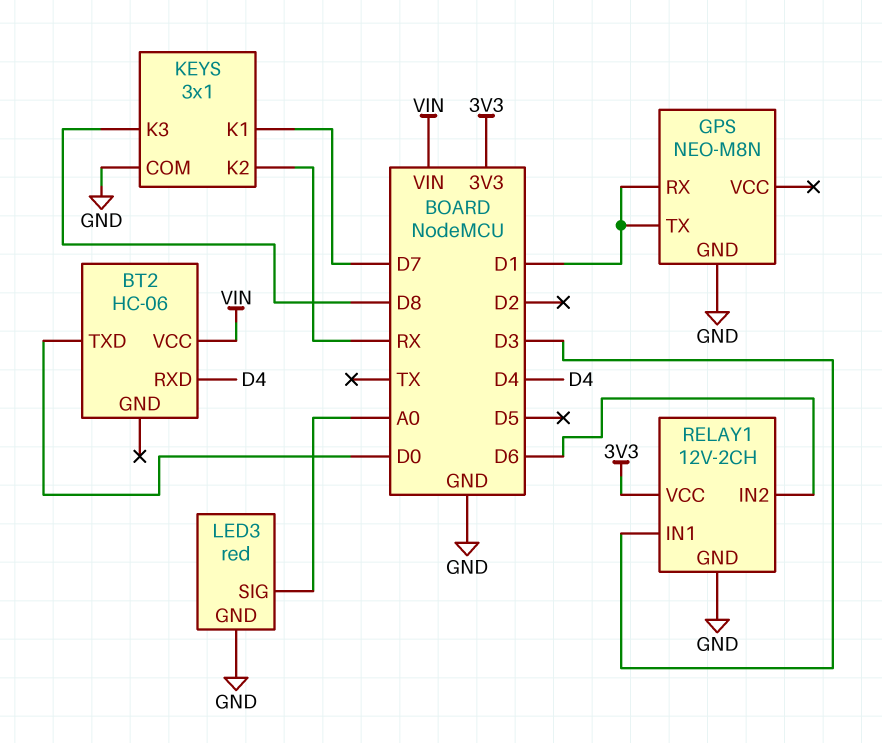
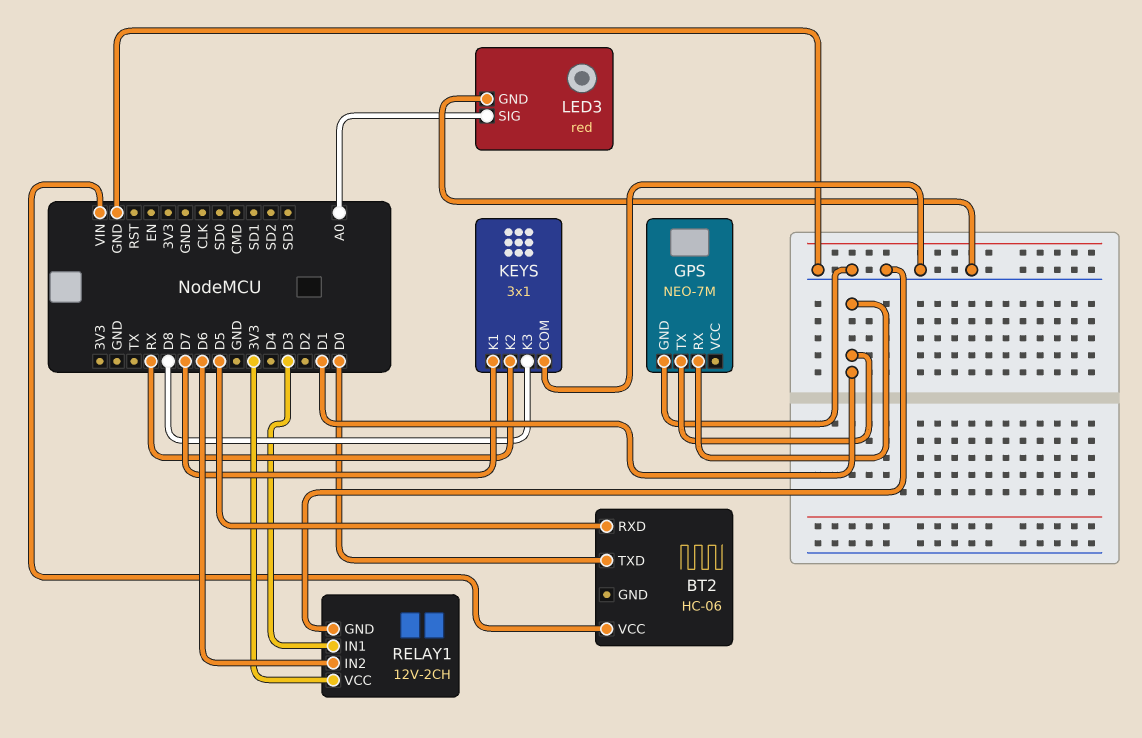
BT2 pin RXD: D4 -> D5
GPS: NEO-M8N -> NEO-7M

